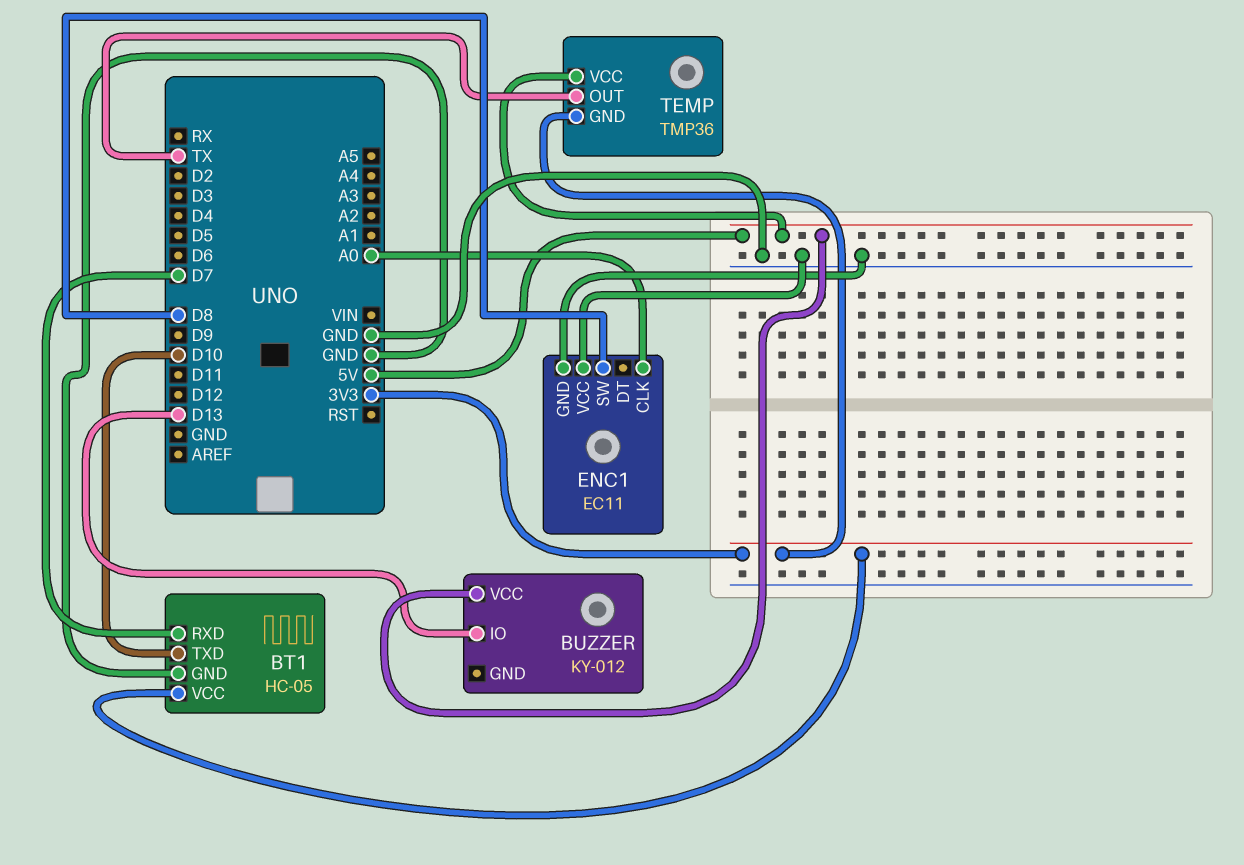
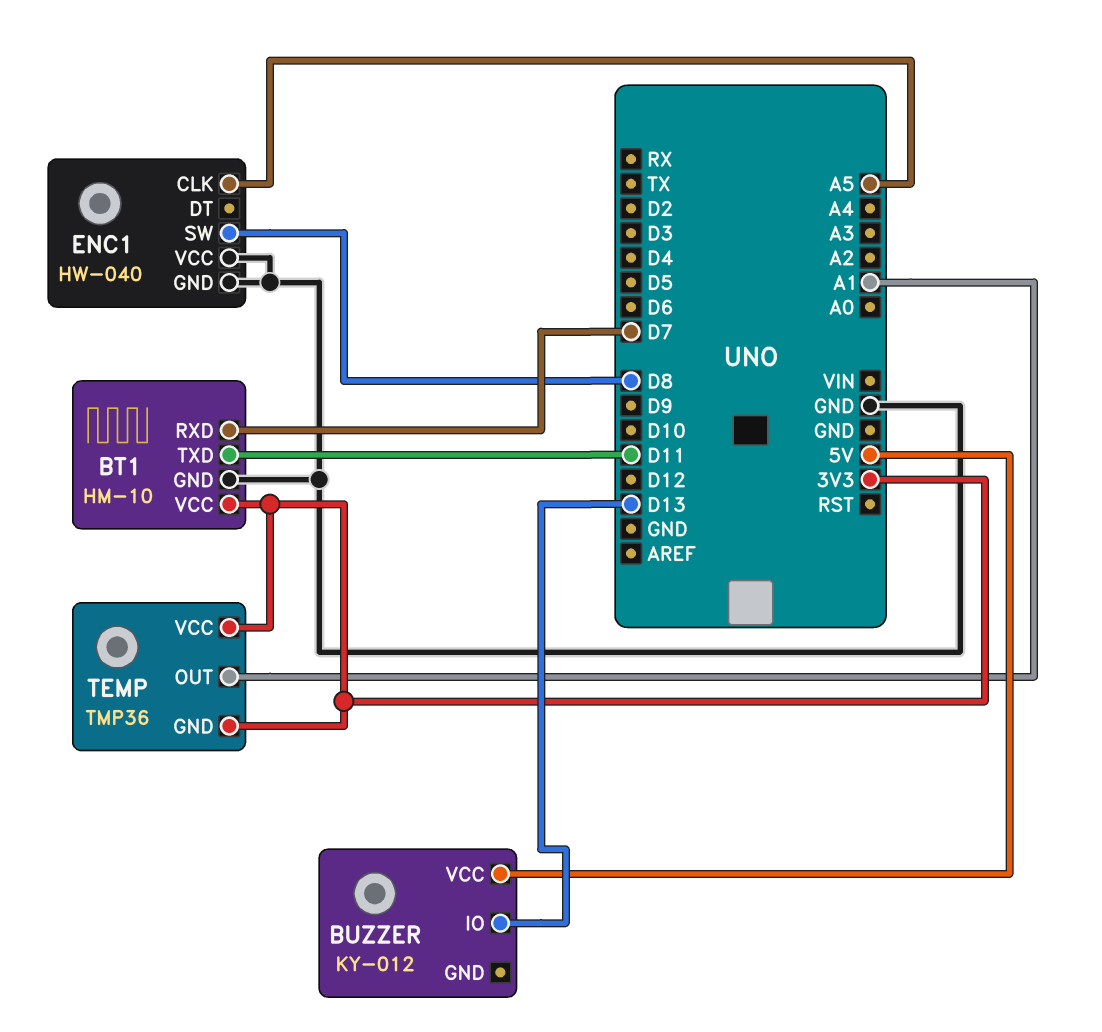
BT1: HC-05 -> HM-10
BT1 pin TXD: D10 -> D11
ENC1: EC11 -> HW-040
ENC1 pin CLK: A0 -> A5
TEMP pin OUT: TX -> A1
TEMP pin VCC: 5V -> 3V3

